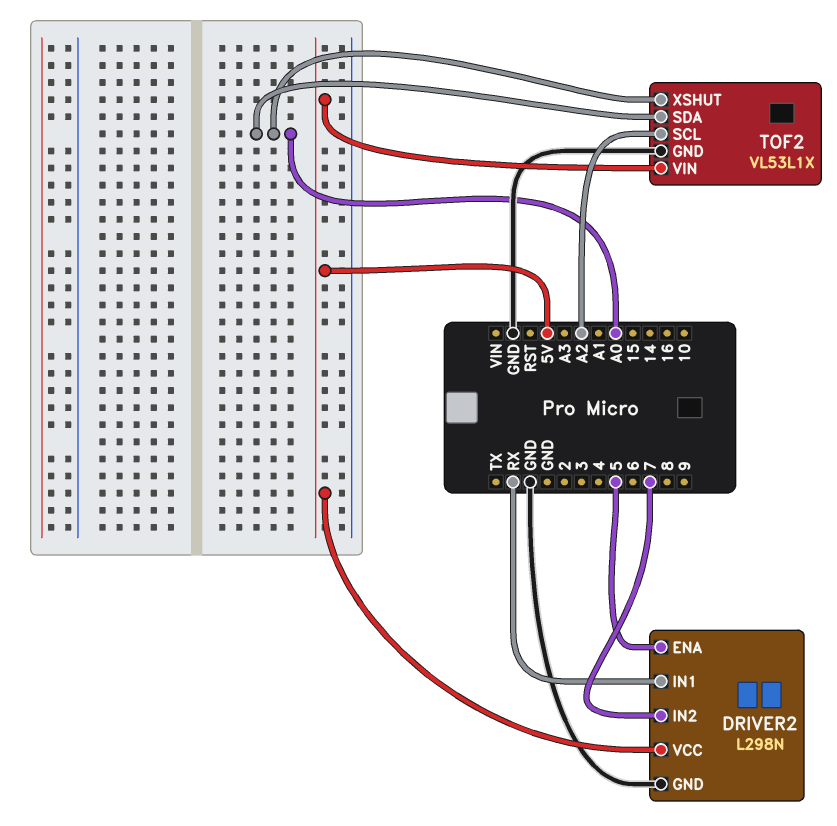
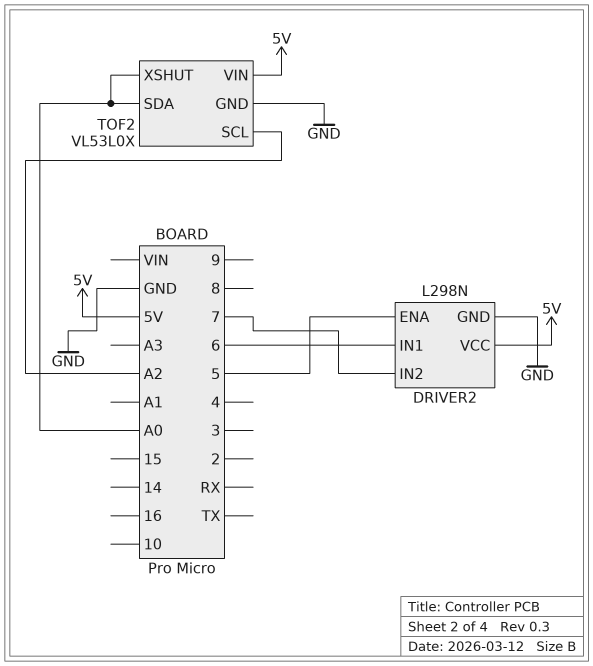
DRIVER2 pin IN1: RX -> 6
TOF2: VL53L1X -> VL53L0X

